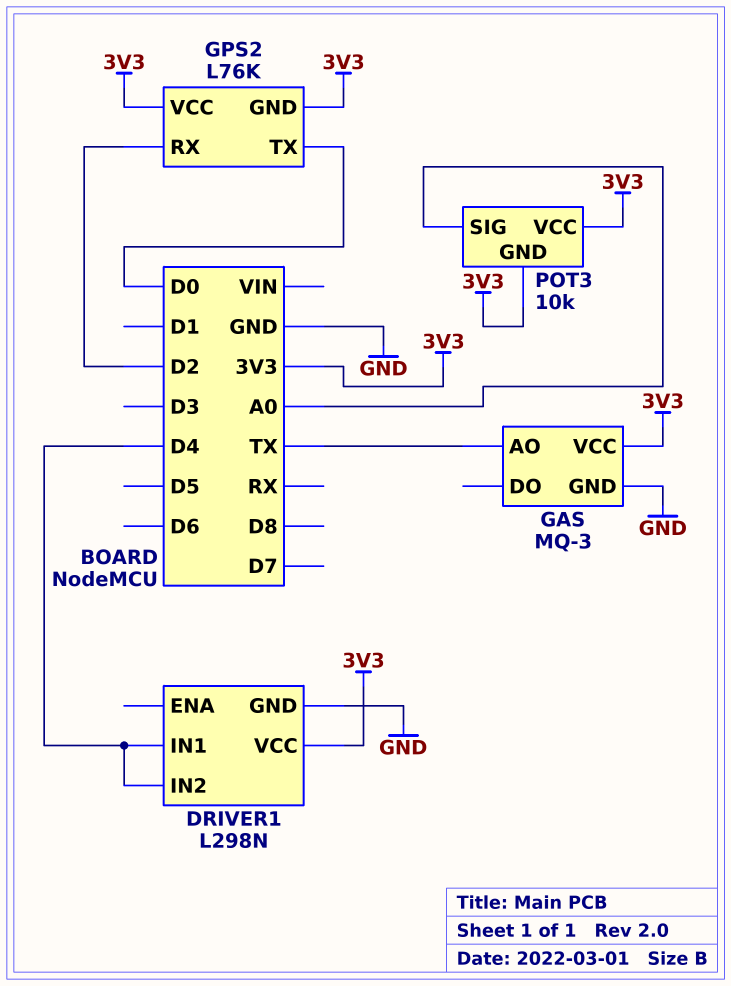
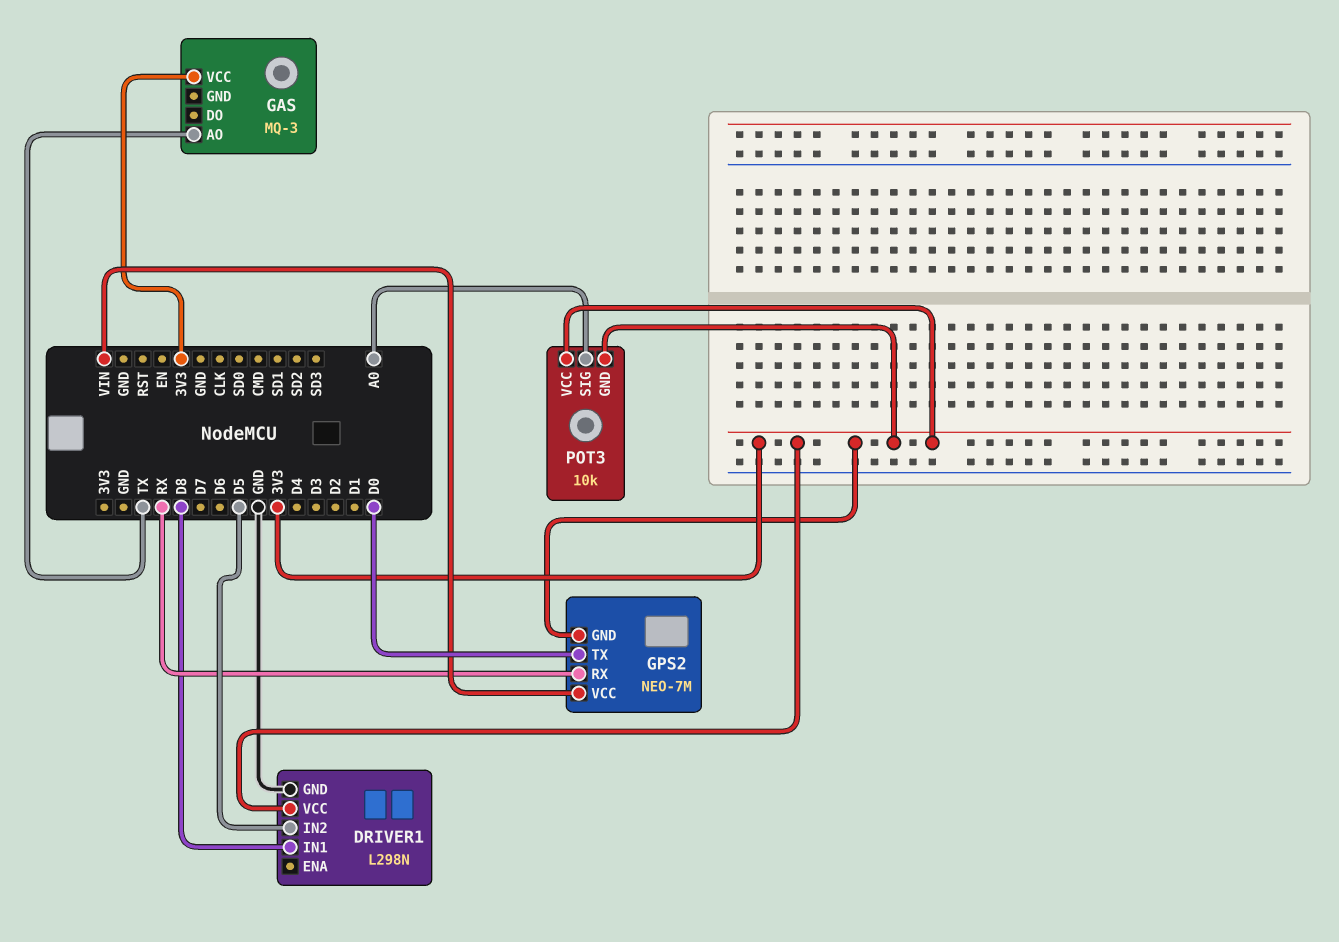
DRIVER1 pin IN1: D4 -> D8
DRIVER1 pin IN2: D4 -> D5
GAS pin GND: GND -> none
GPS2: L76K -> NEO-7M
GPS2 pin RX: D2 -> RX
GPS2 pin VCC: 3V3 -> VIN

